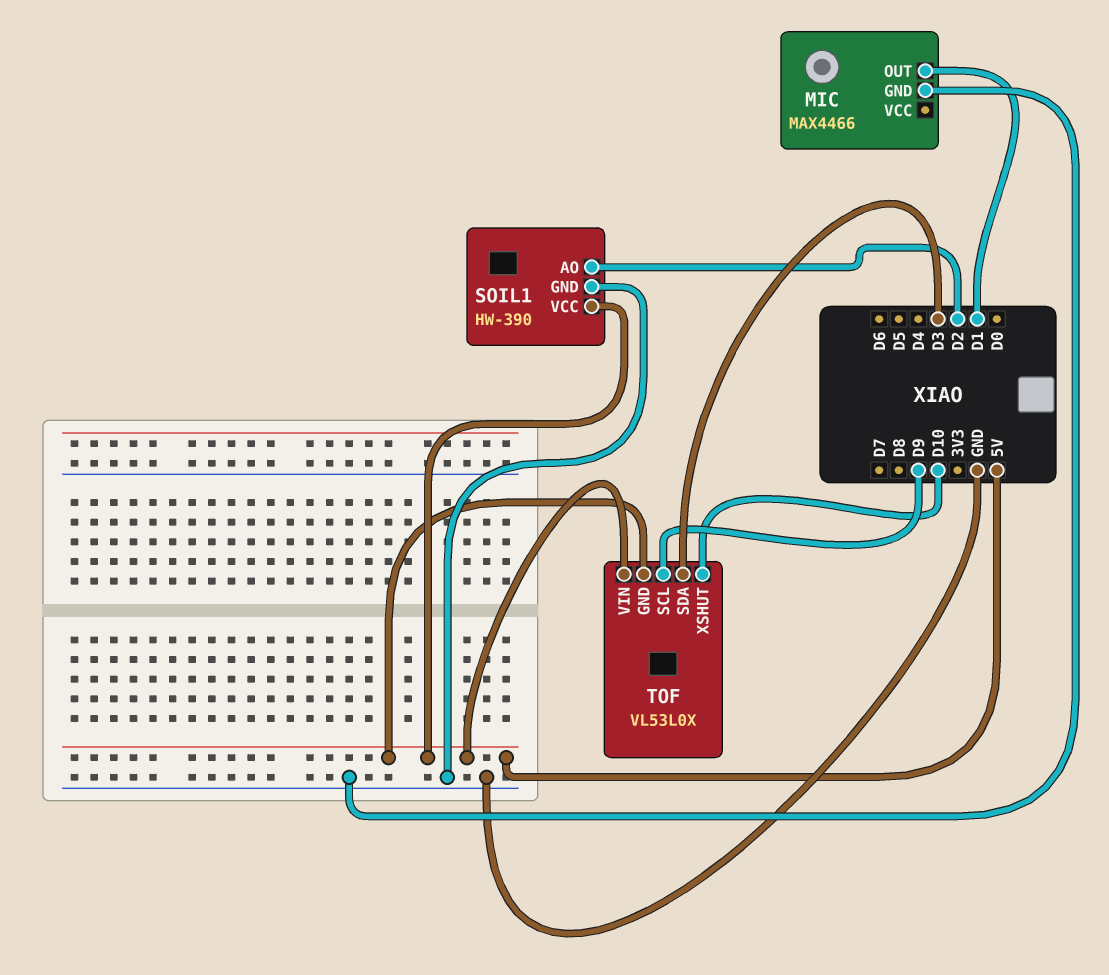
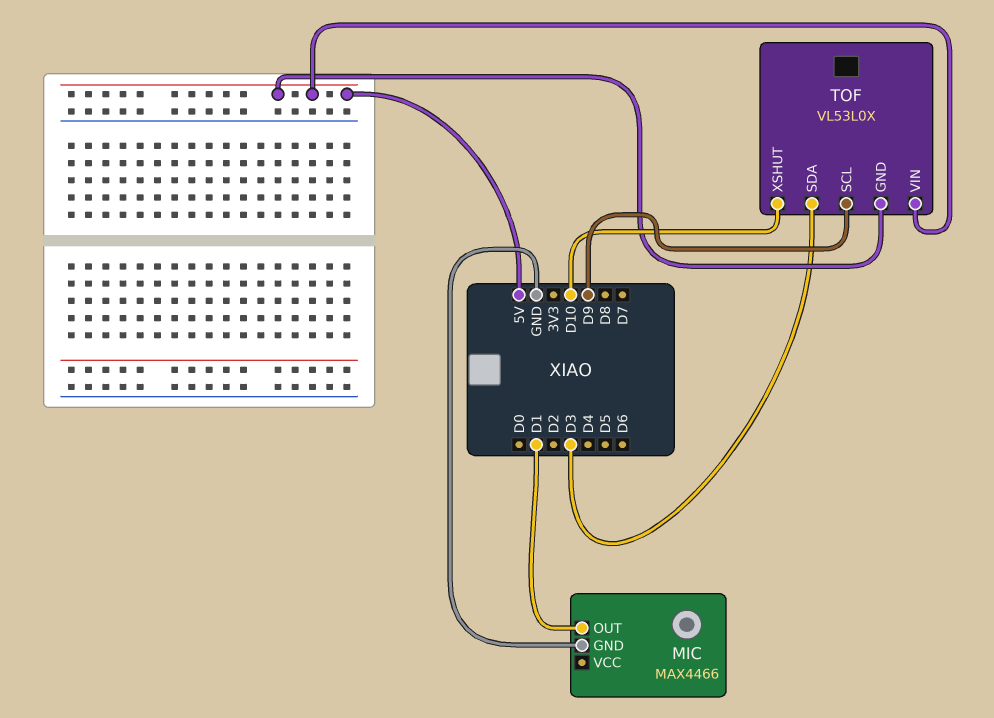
SOIL1: HW-390 -> none
SOIL1 pin AO: D2 -> none
SOIL1 pin GND: GND -> none
SOIL1 pin VCC: 5V -> none

